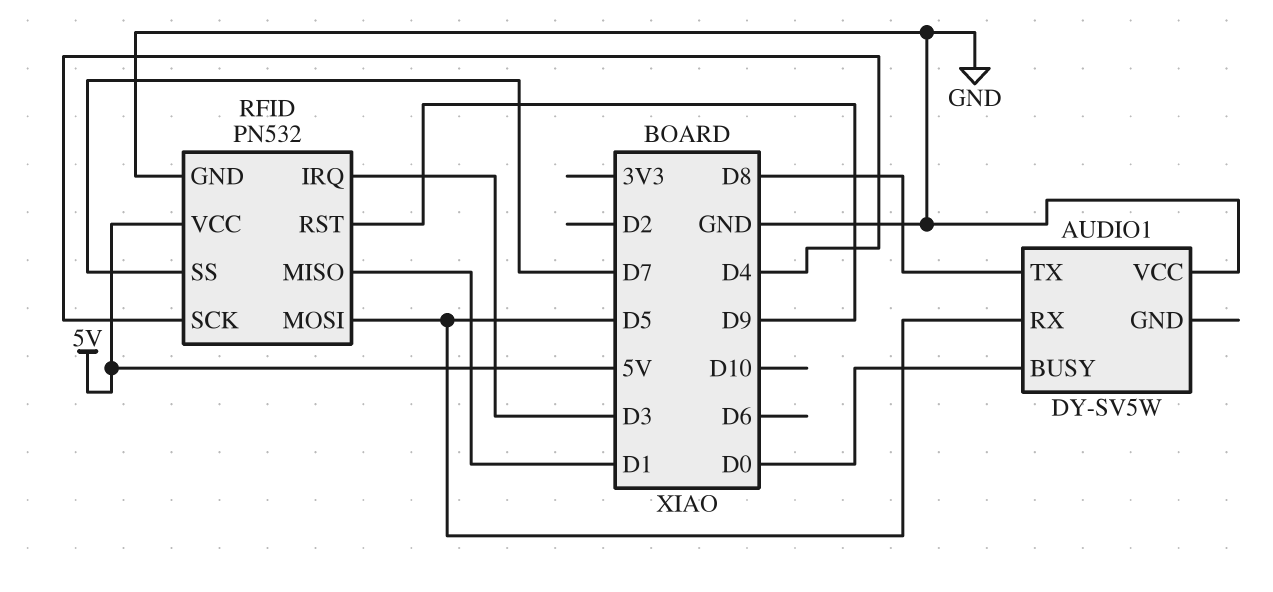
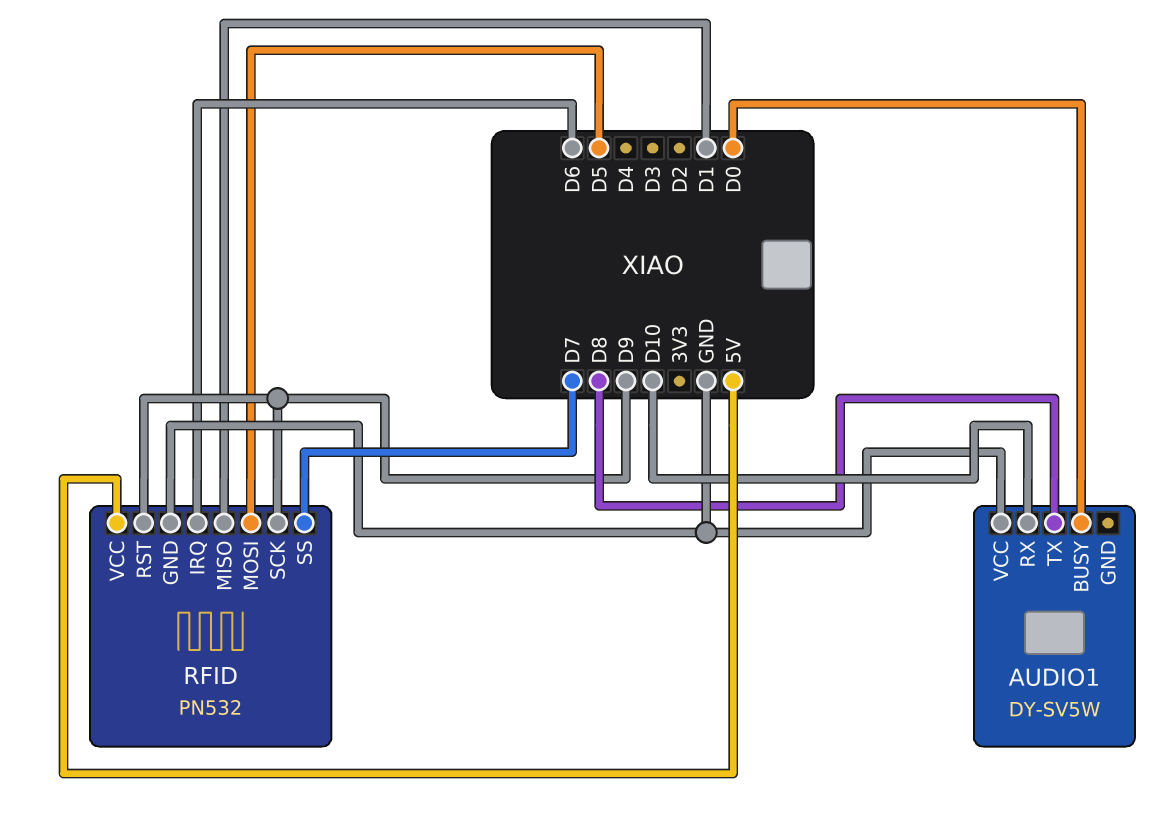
AUDIO1 pin RX: D5 -> D10
RFID pin IRQ: D3 -> D6
RFID pin SCK: D4 -> D9

